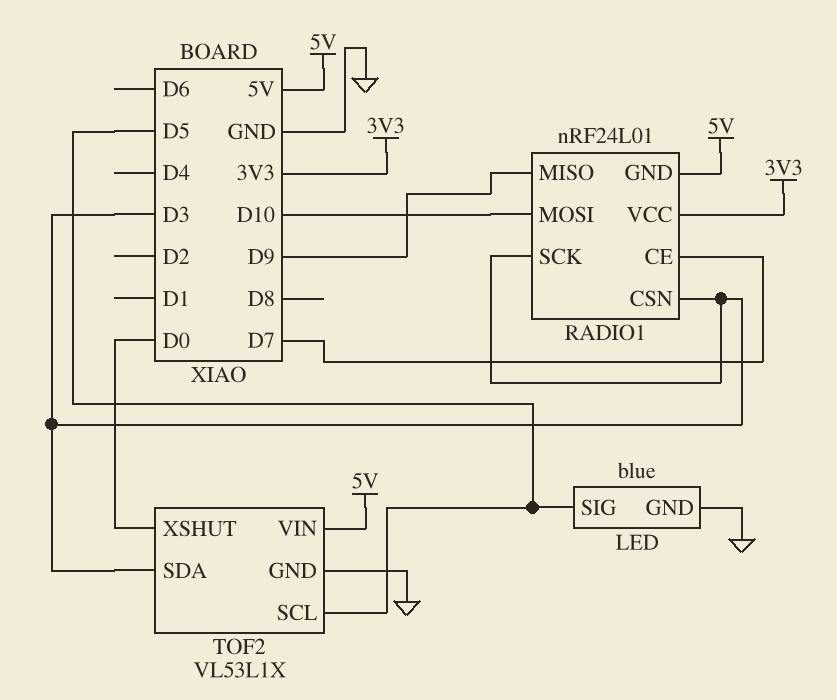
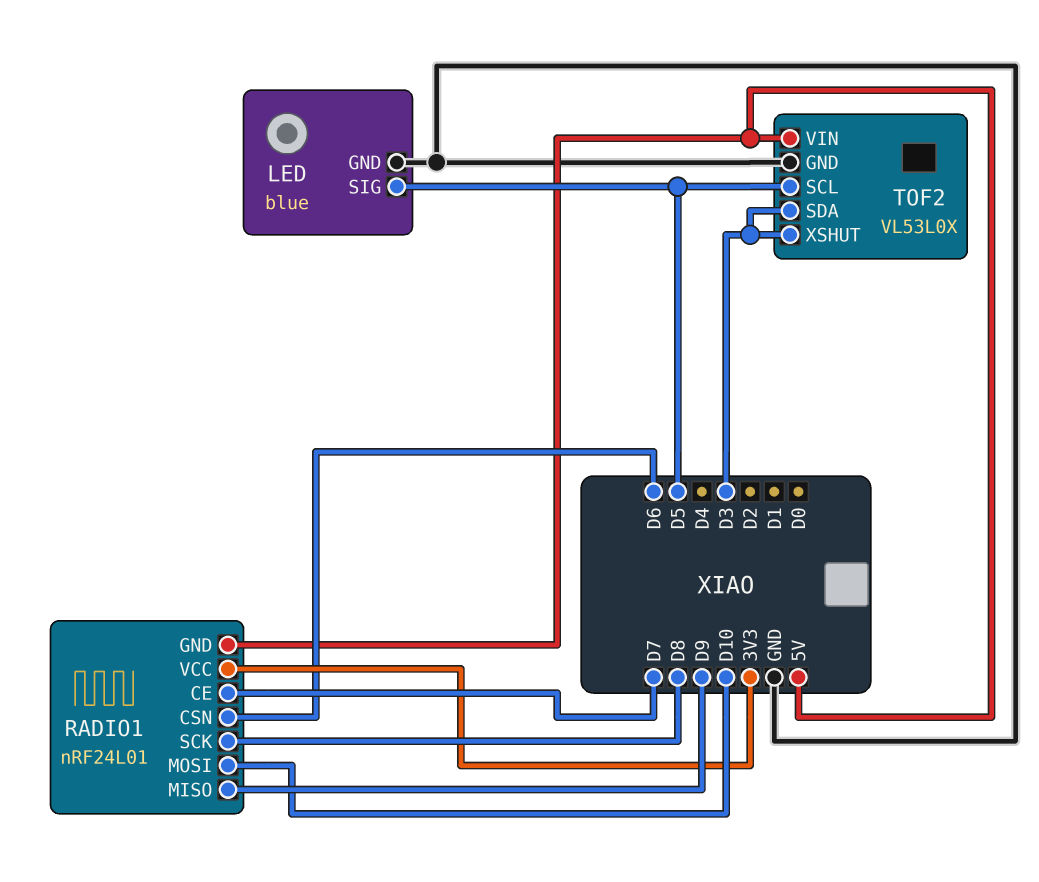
RADIO1 pin CSN: D3 -> D6
RADIO1 pin SCK: D3 -> D8
TOF2: VL53L1X -> VL53L0X
TOF2 pin XSHUT: D0 -> D3

